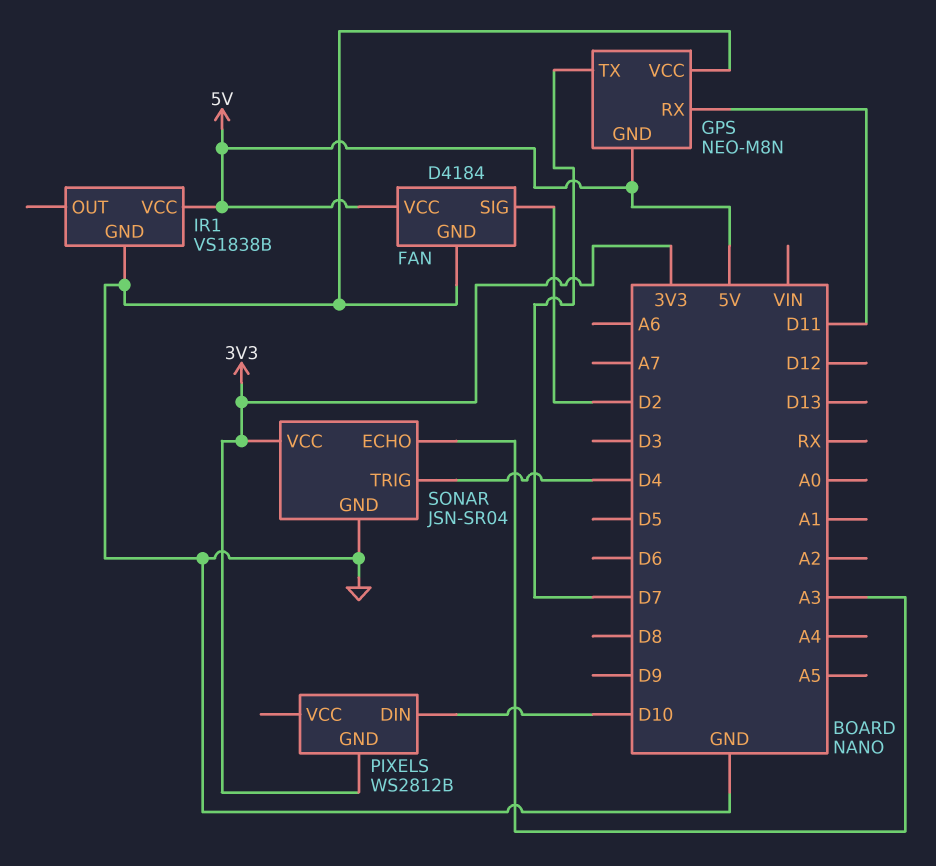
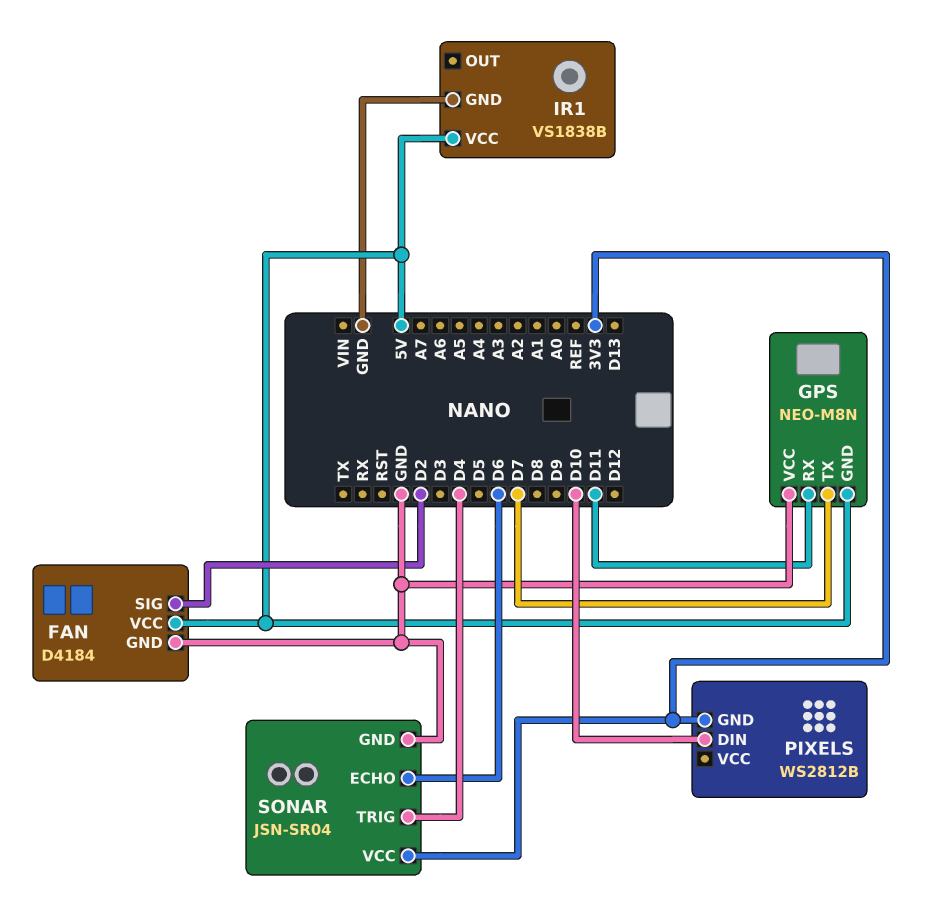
SONAR pin ECHO: A3 -> D6

